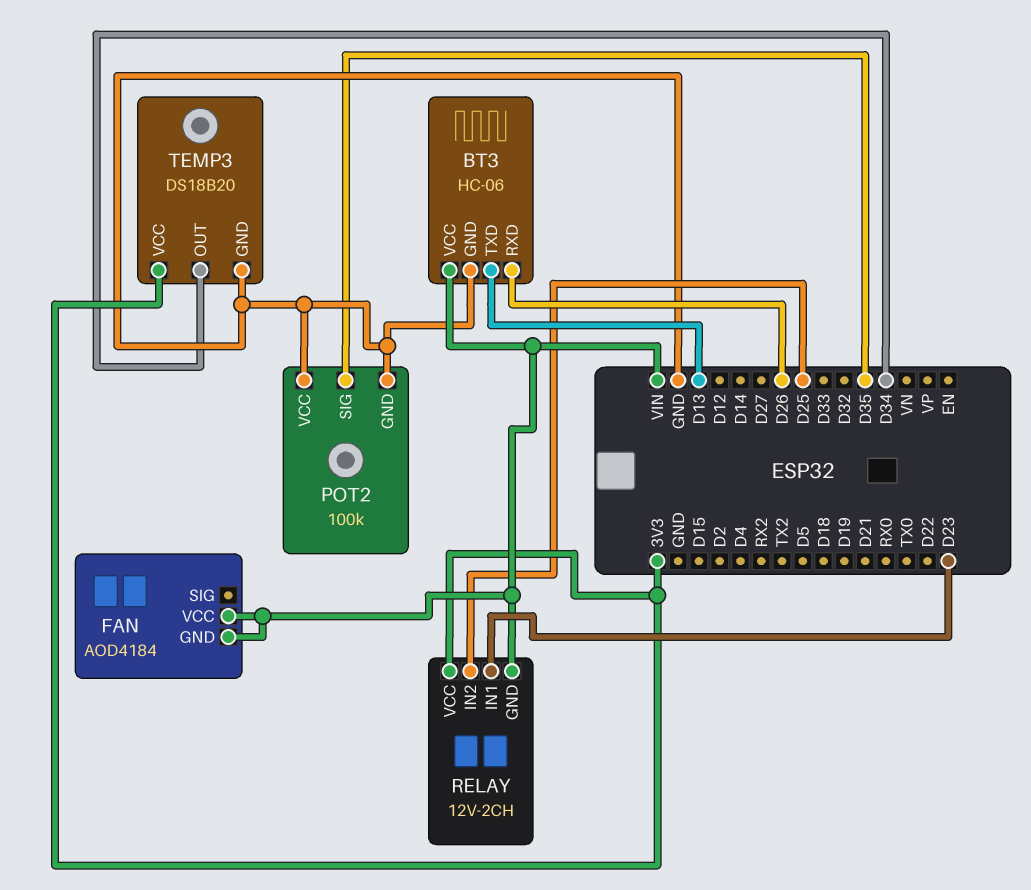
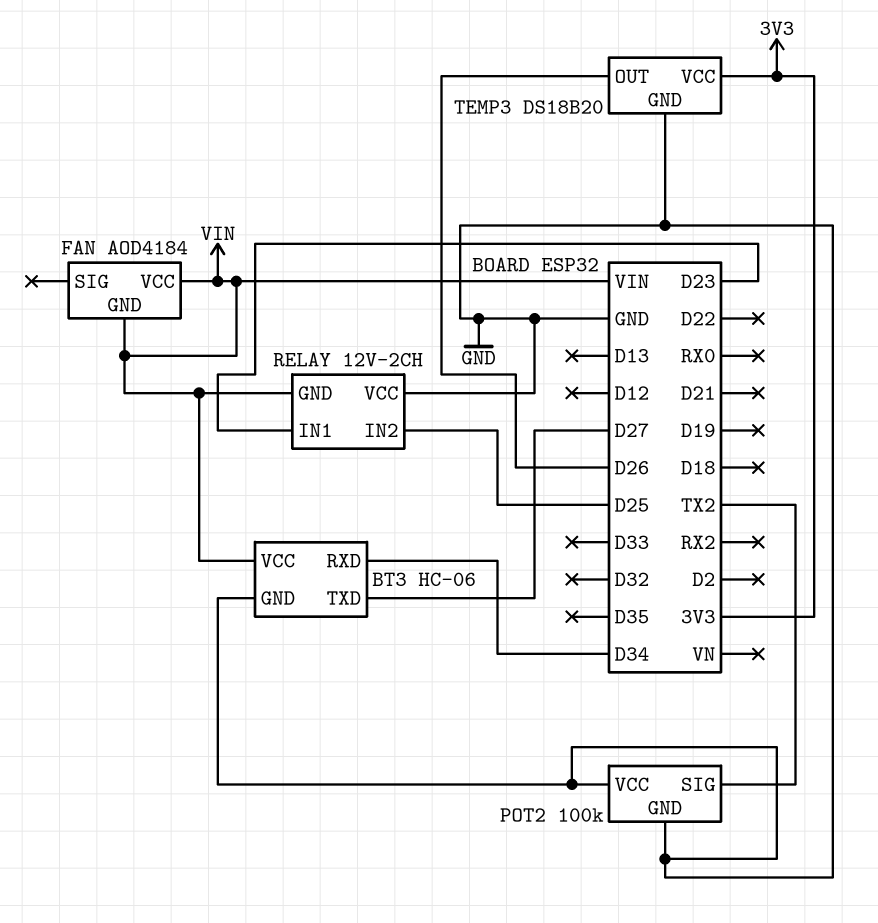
BT3 pin RXD: D26 -> D34
BT3 pin TXD: D13 -> D27
POT2 pin SIG: D35 -> TX2
RELAY pin VCC: 3V3 -> GND
TEMP3 pin OUT: D34 -> D26

